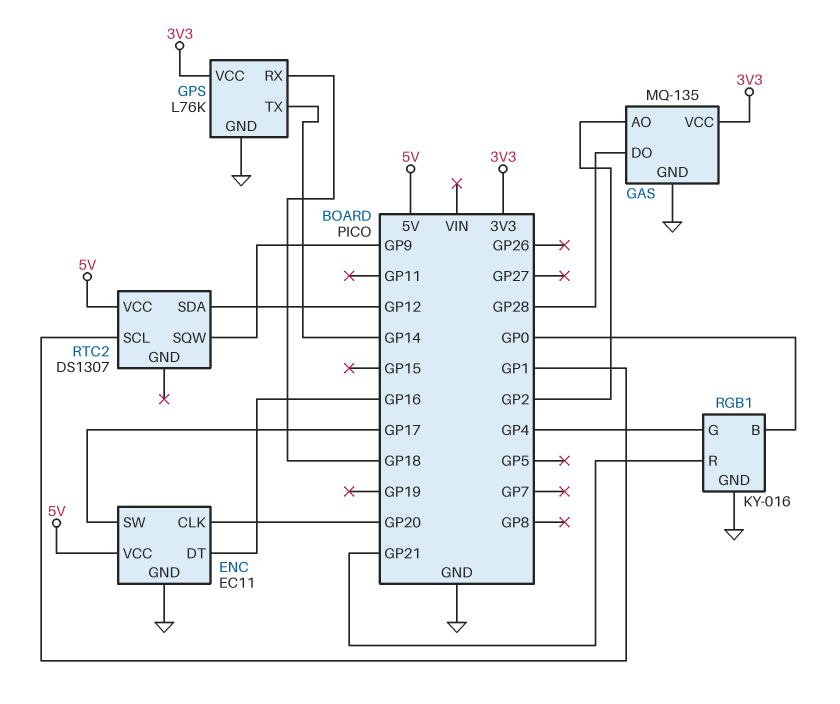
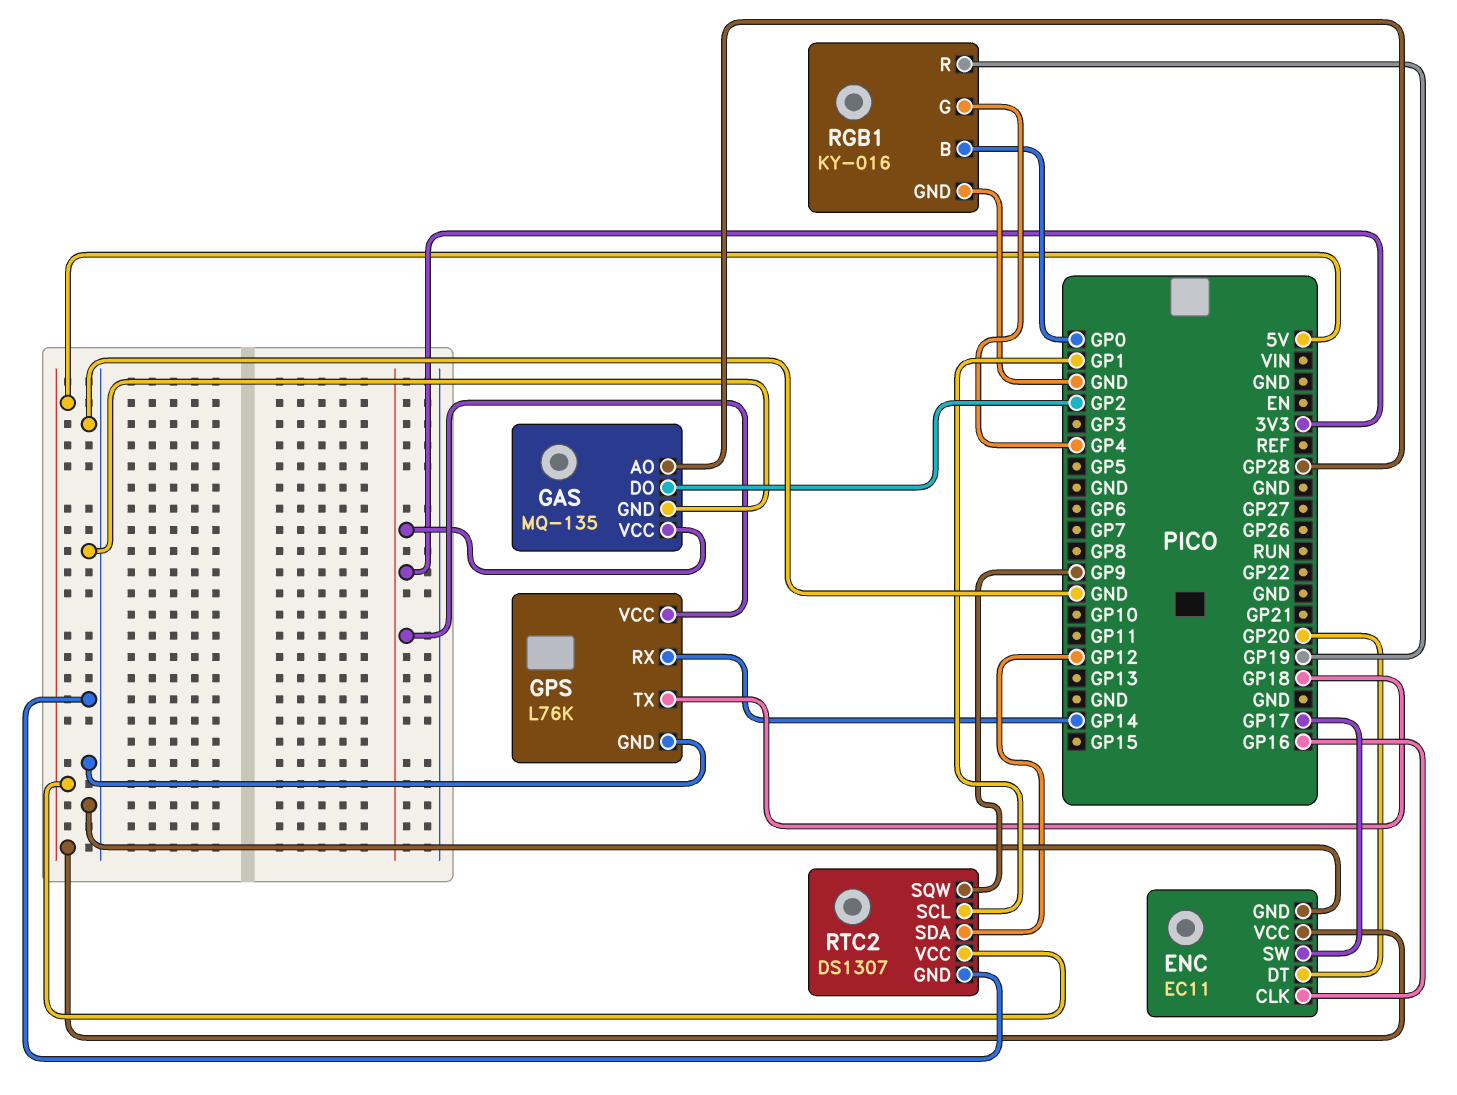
ENC pin CLK: GP20 -> GP16
ENC pin DT: GP16 -> GP20
GAS pin AO: GP2 -> GP28
GAS pin DO: GP28 -> GP2
GPS pin RX: GP18 -> GP14
GPS pin TX: GP14 -> GP18
RGB1 pin R: GP21 -> GP19
RTC2 pin GND: none -> GND

